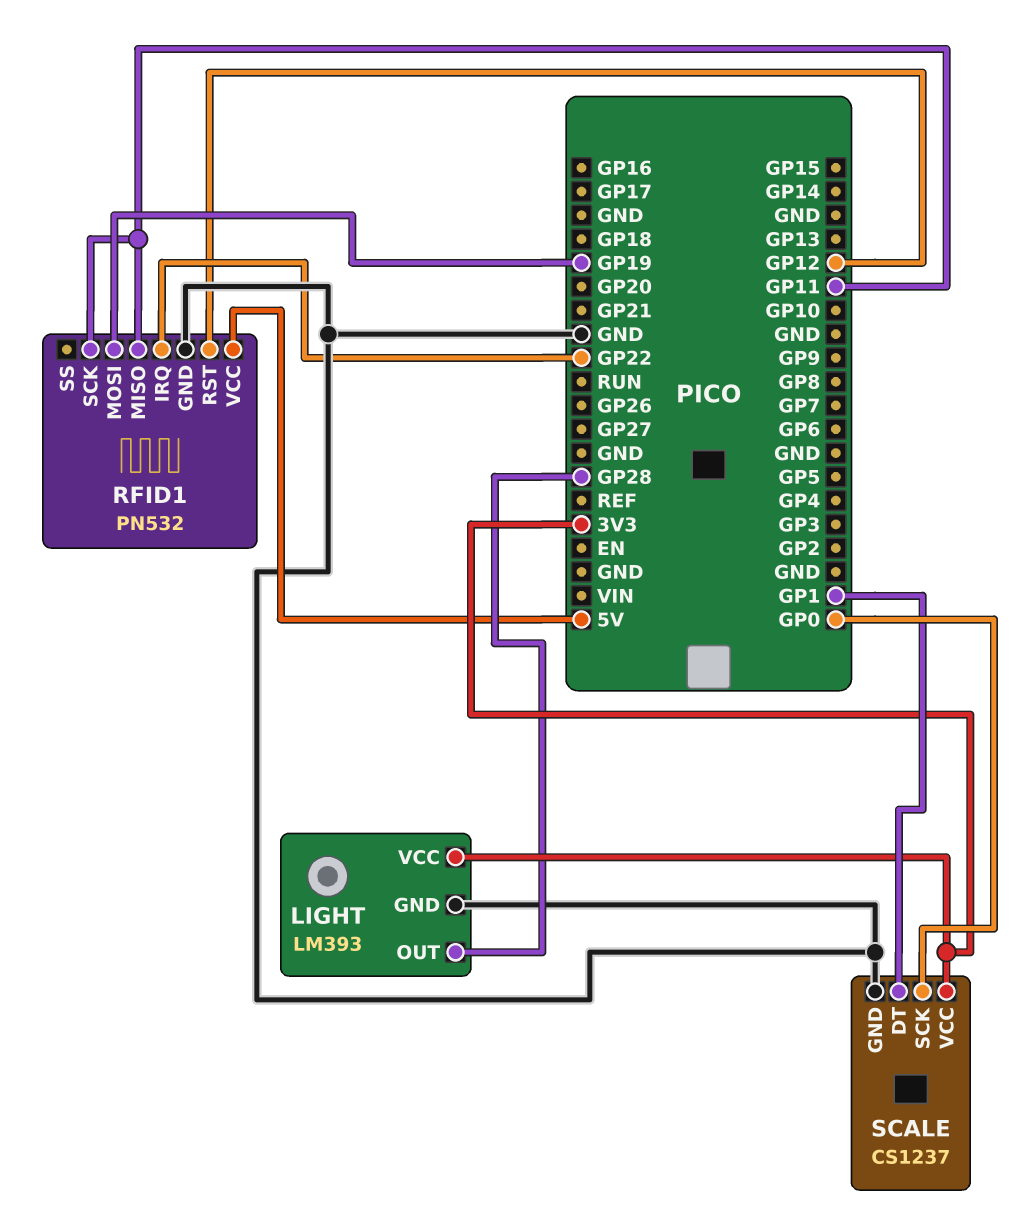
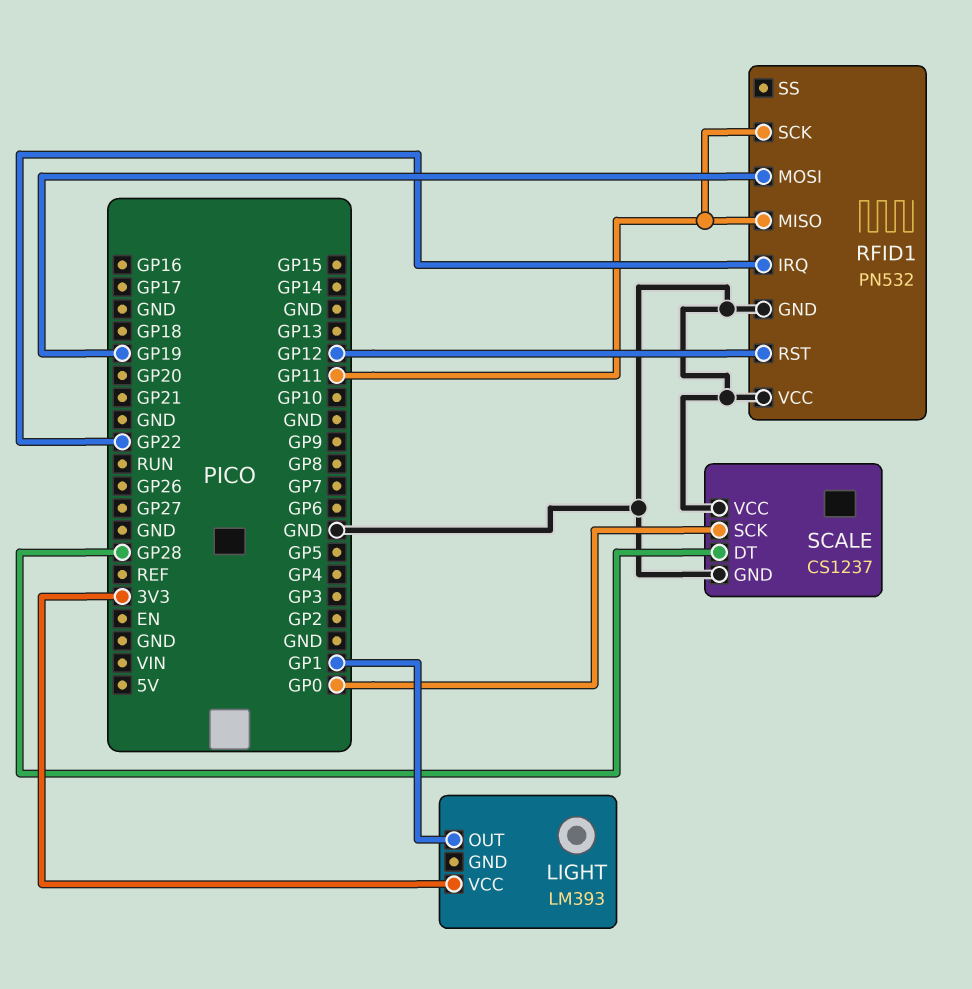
LIGHT pin GND: GND -> none
LIGHT pin OUT: GP28 -> GP1
RFID1 pin VCC: 5V -> GND
SCALE pin DT: GP1 -> GP28
SCALE pin VCC: 3V3 -> GND

